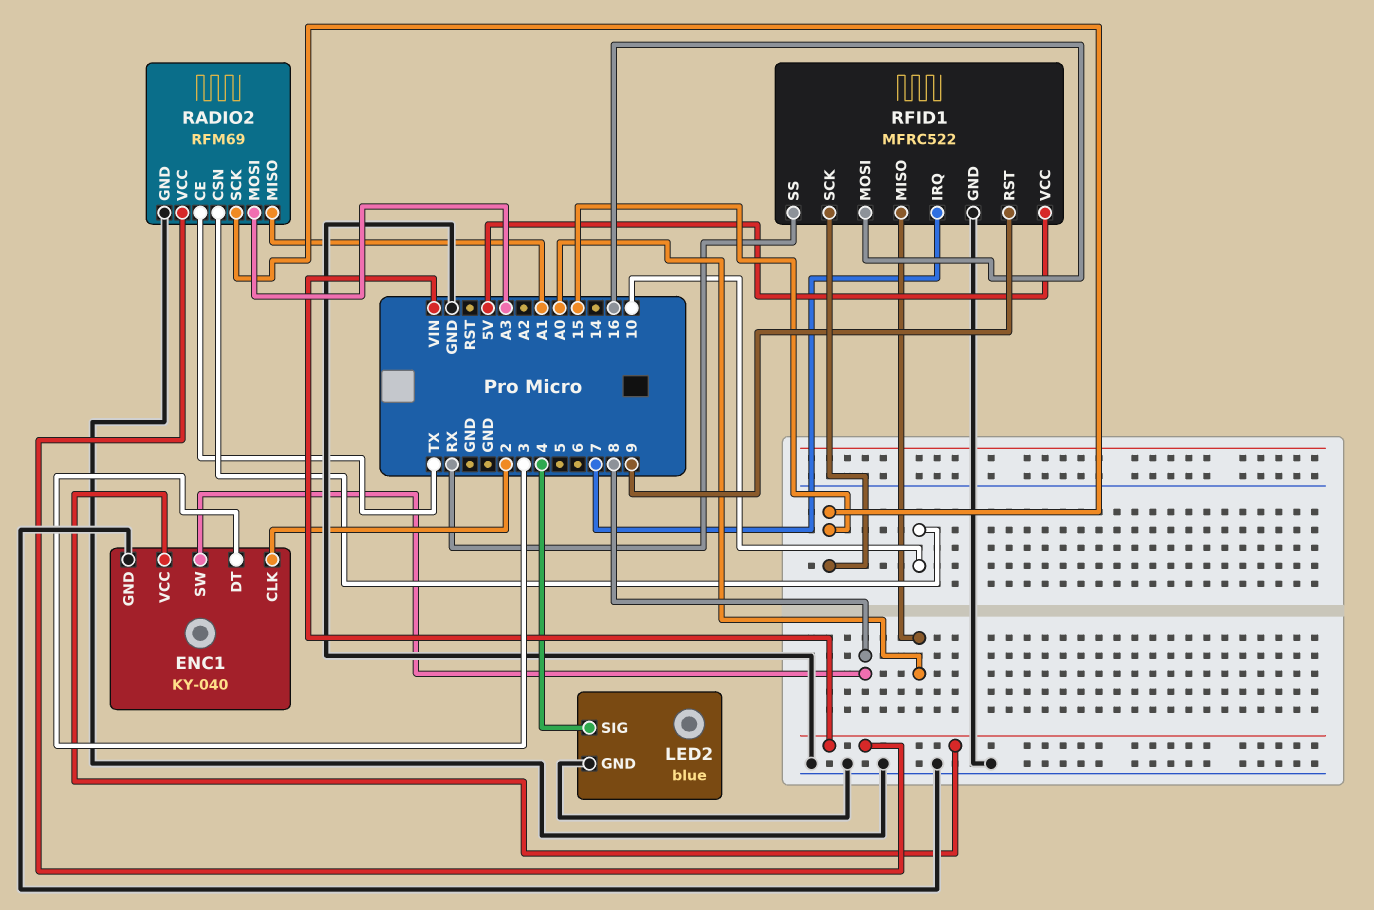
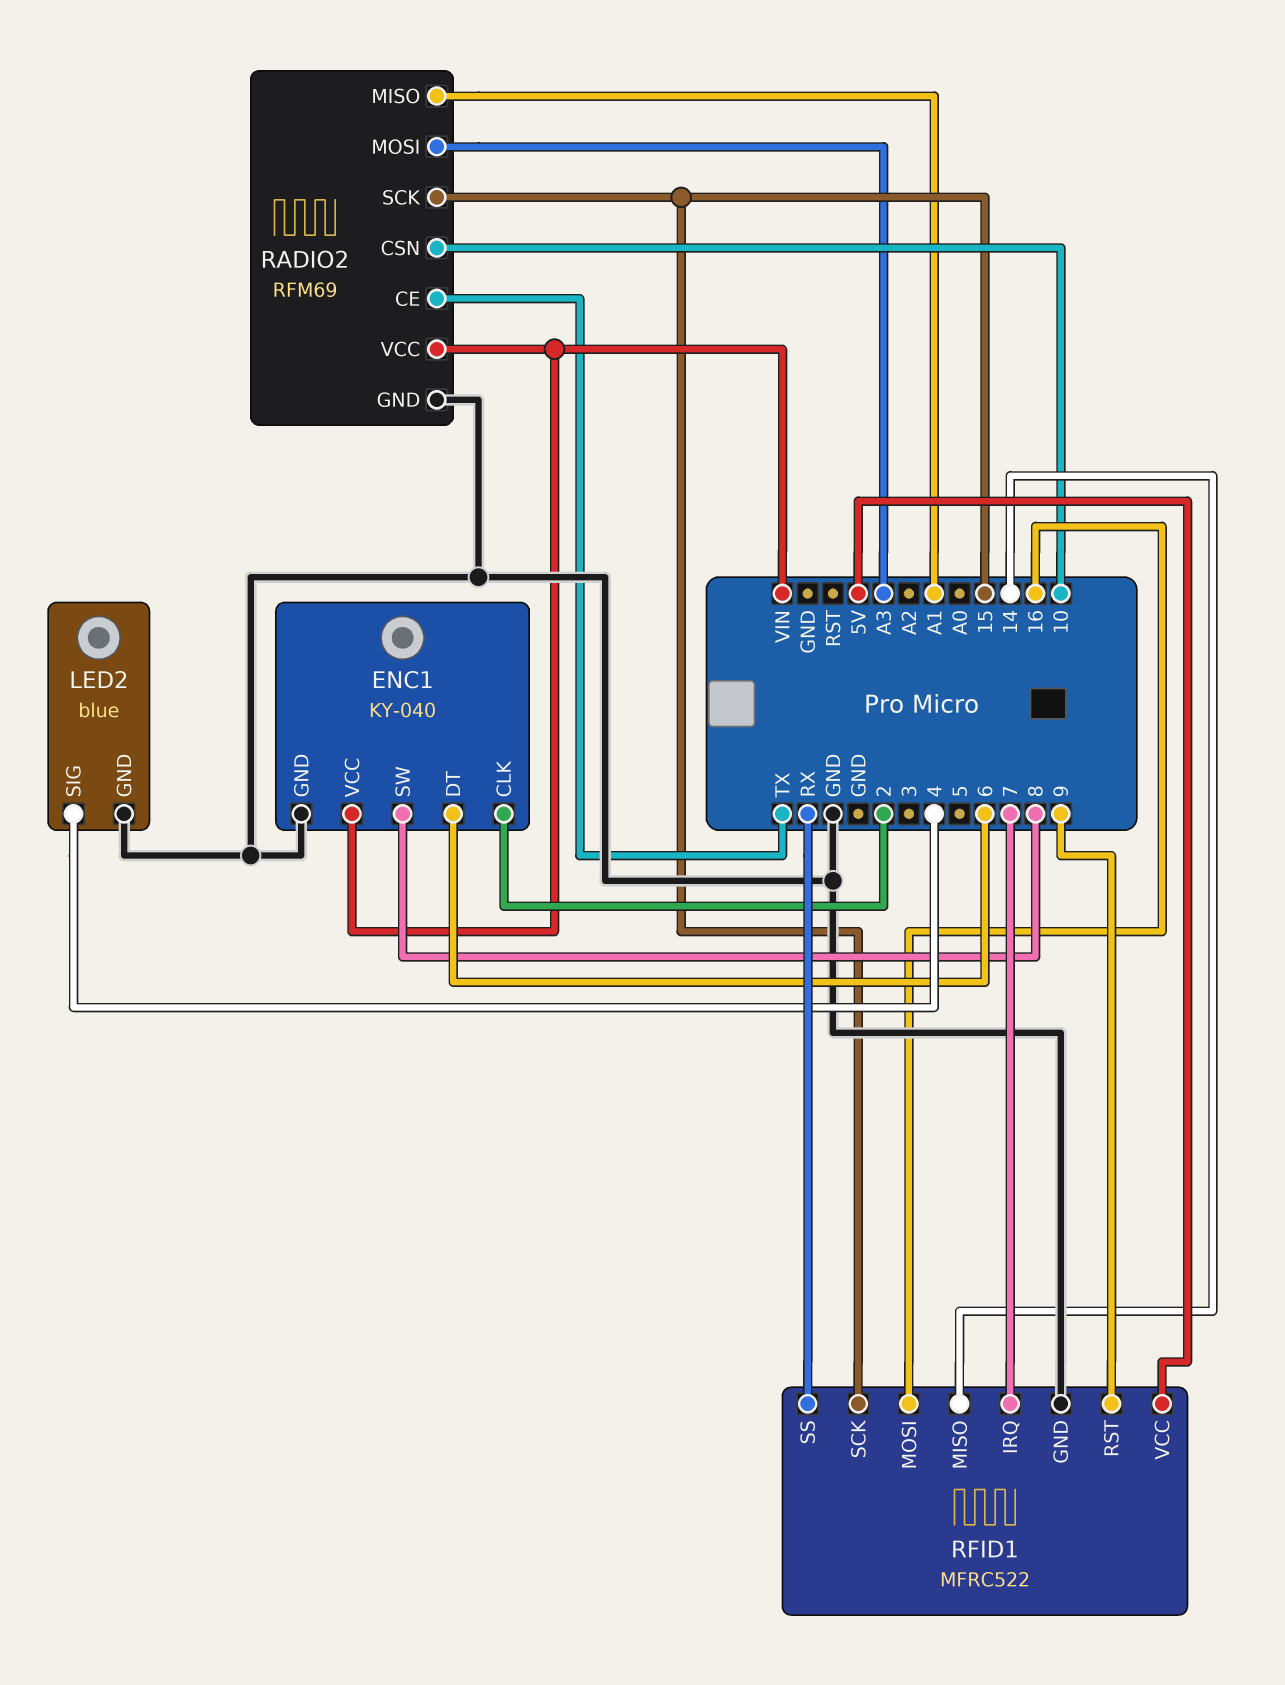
ENC1 pin DT: 3 -> 6
RFID1 pin MISO: A0 -> 14

